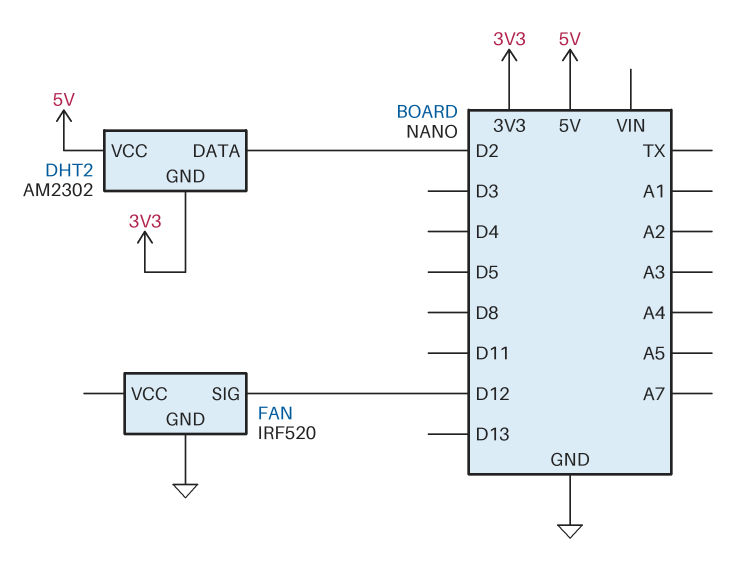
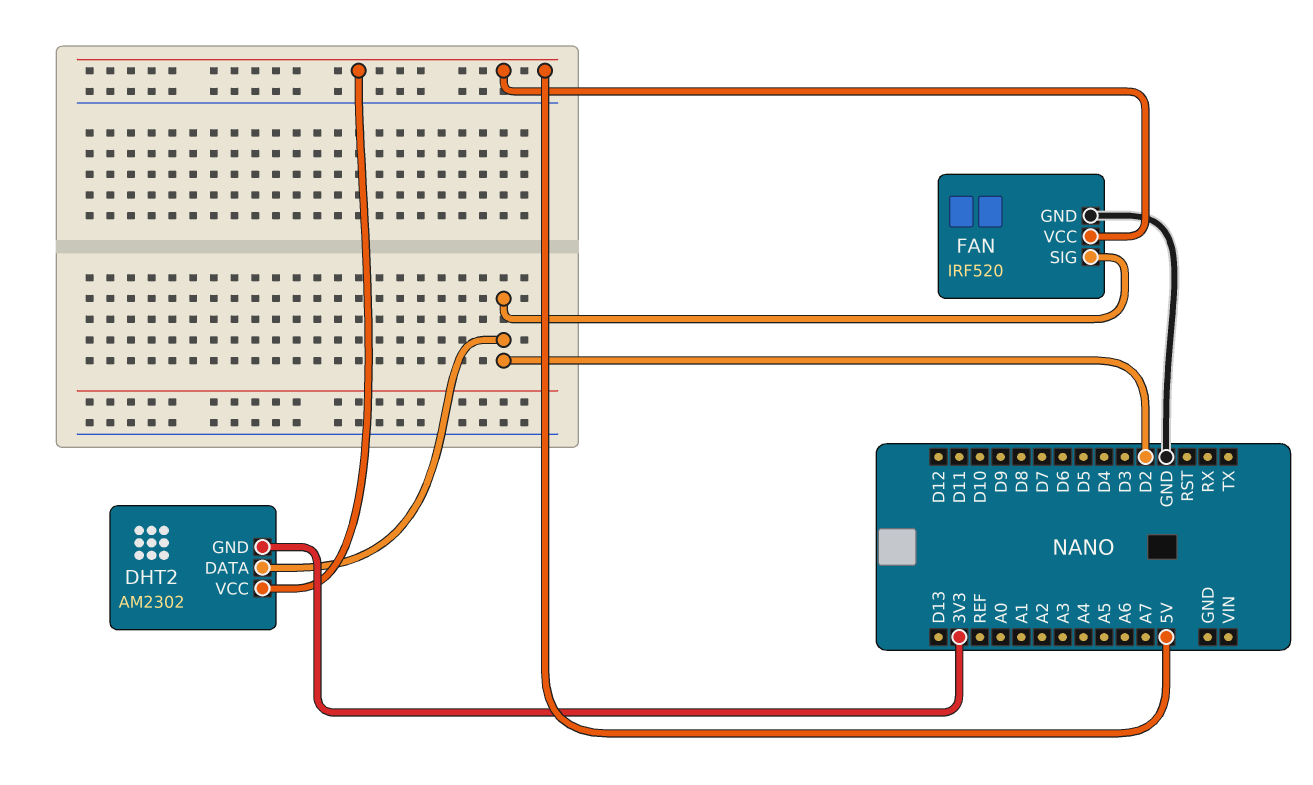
FAN pin SIG: D12 -> D2
FAN pin VCC: none -> 5V

